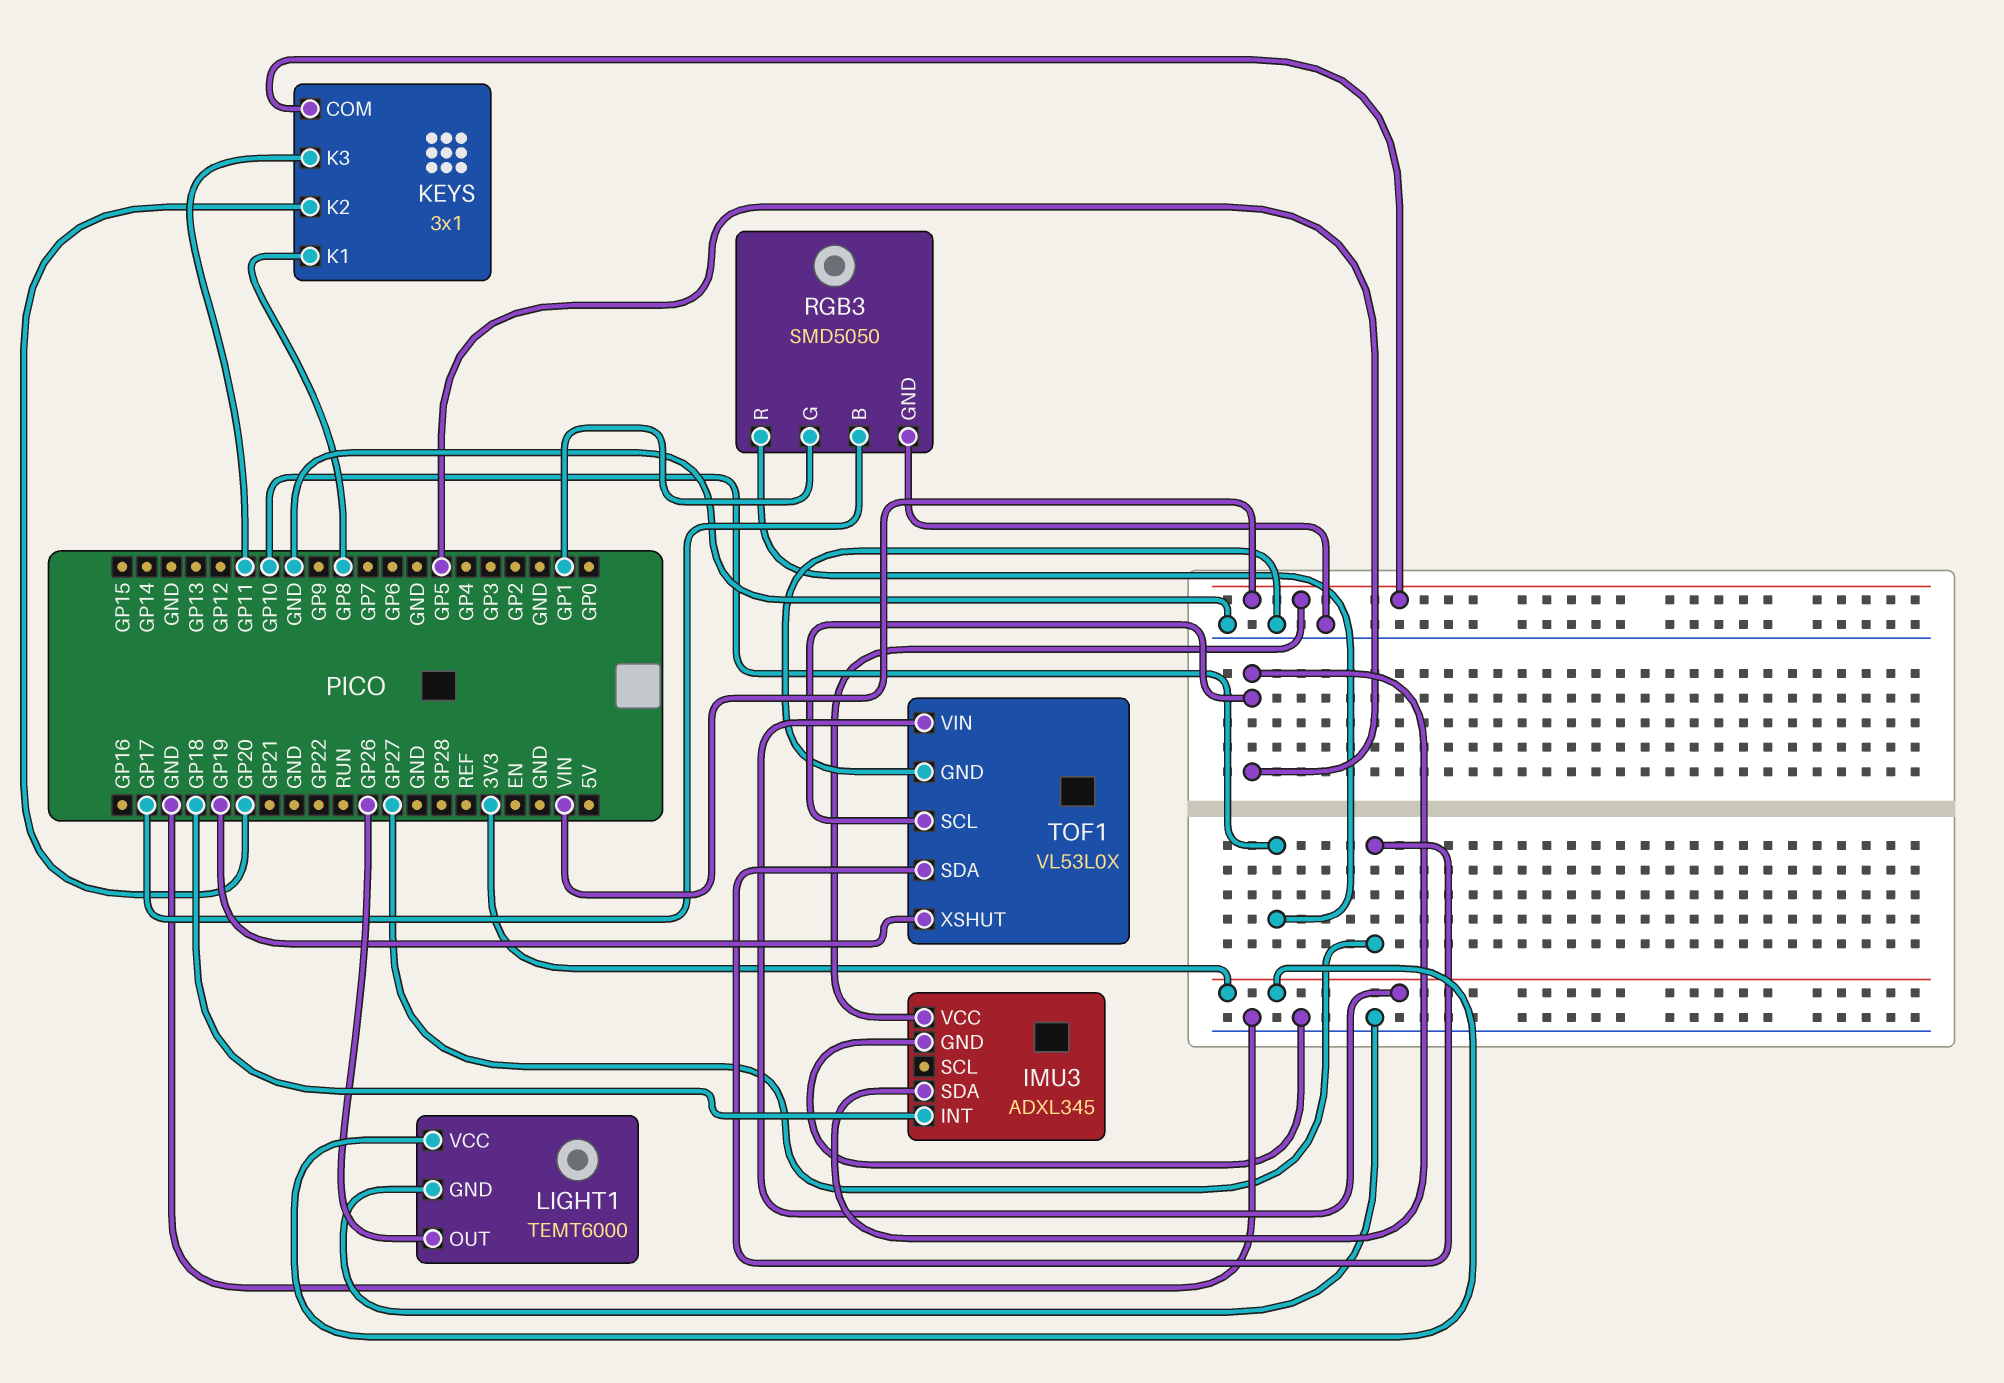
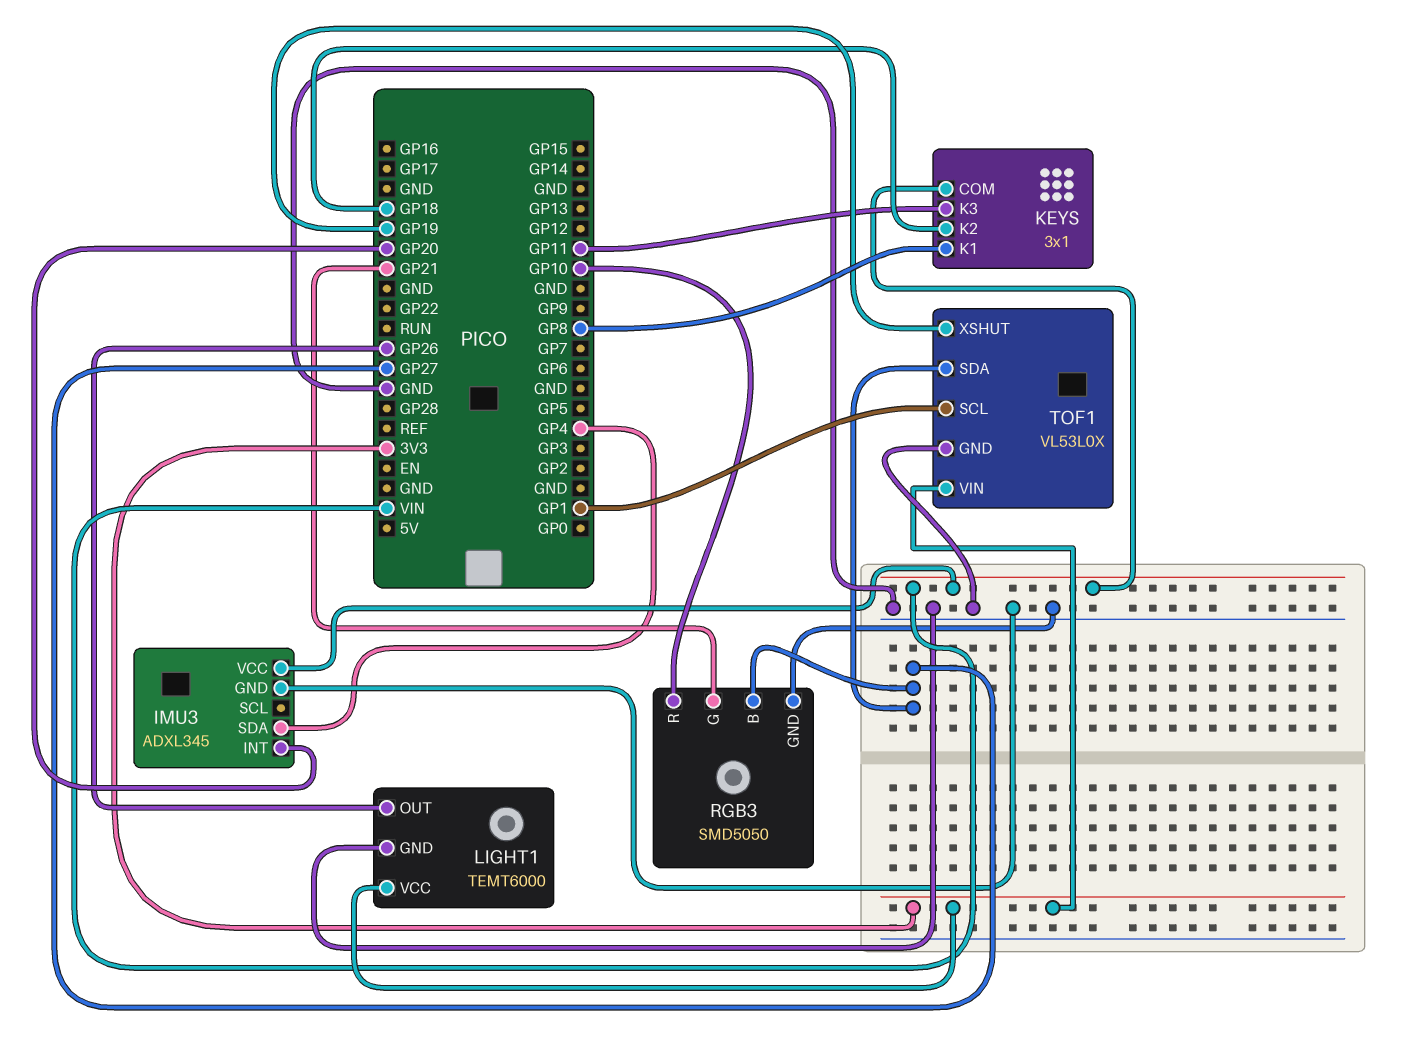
IMU3 pin INT: GP18 -> GP20
IMU3 pin SDA: GP5 -> GP4
KEYS pin K2: GP20 -> GP18
RGB3 pin B: GP17 -> GP27
RGB3 pin G: GP1 -> GP21
TOF1 pin SCL: GP5 -> GP1

